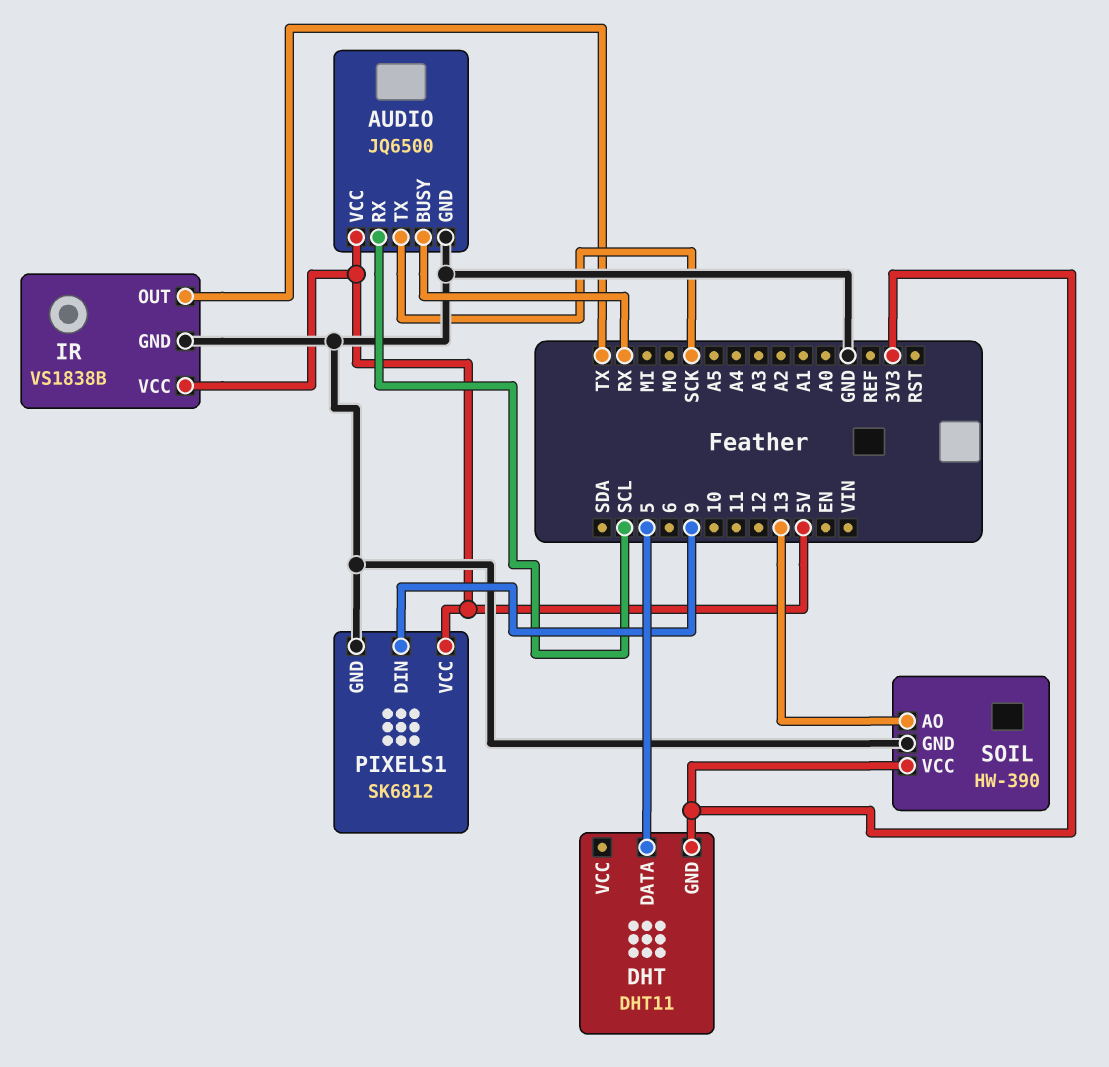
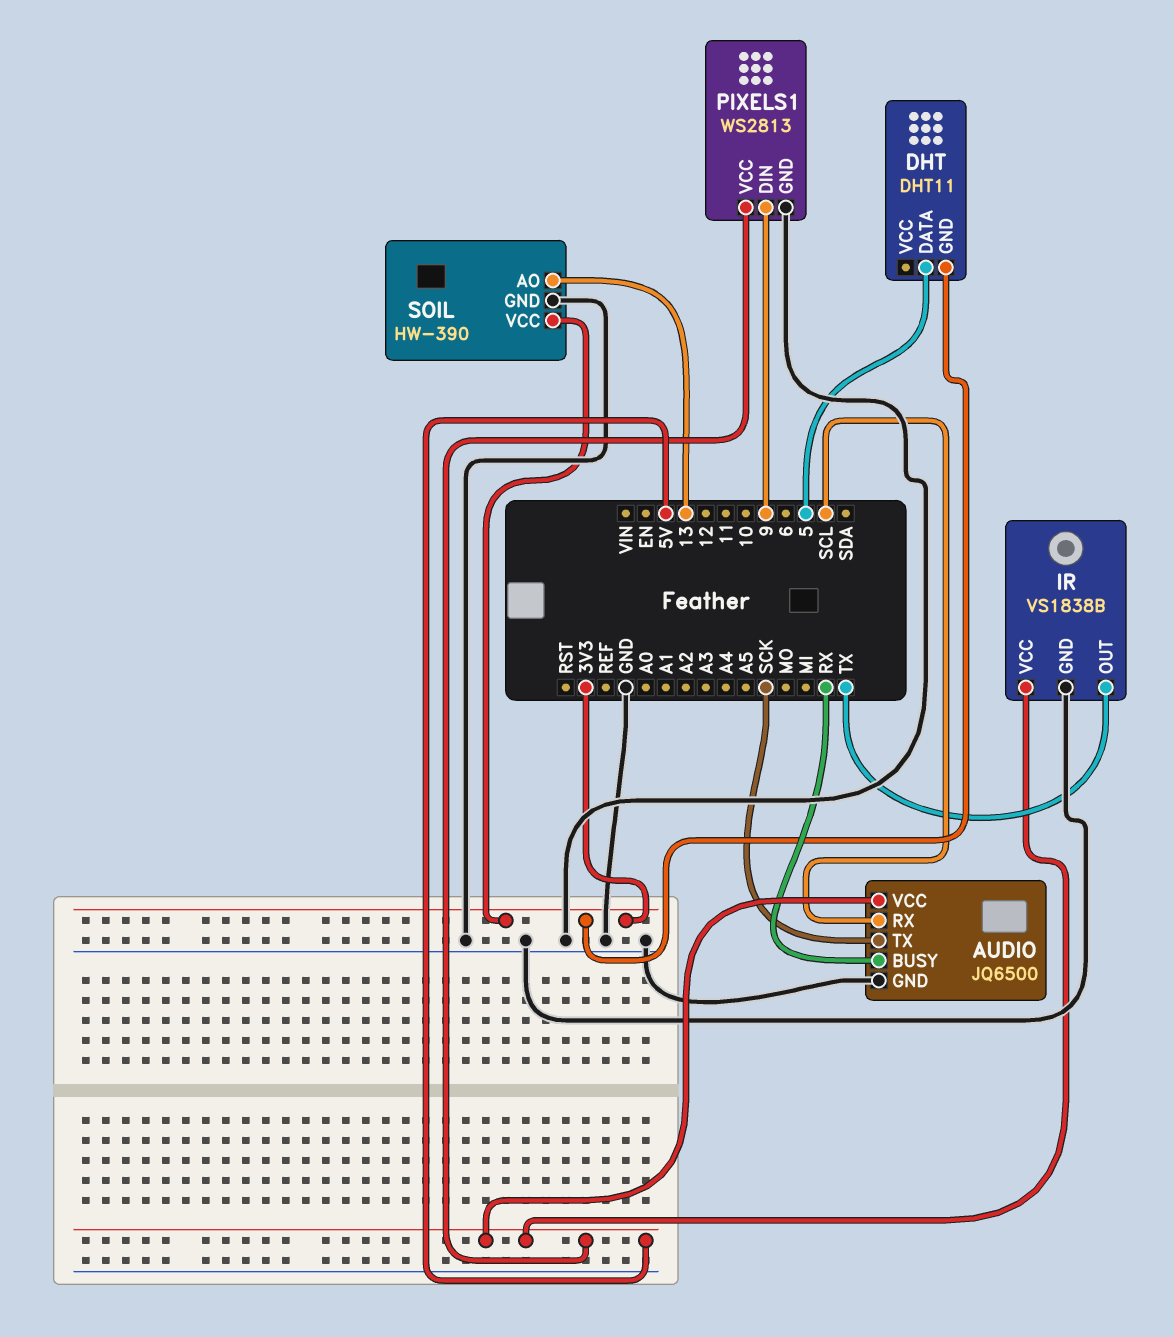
PIXELS1: SK6812 -> WS2813

